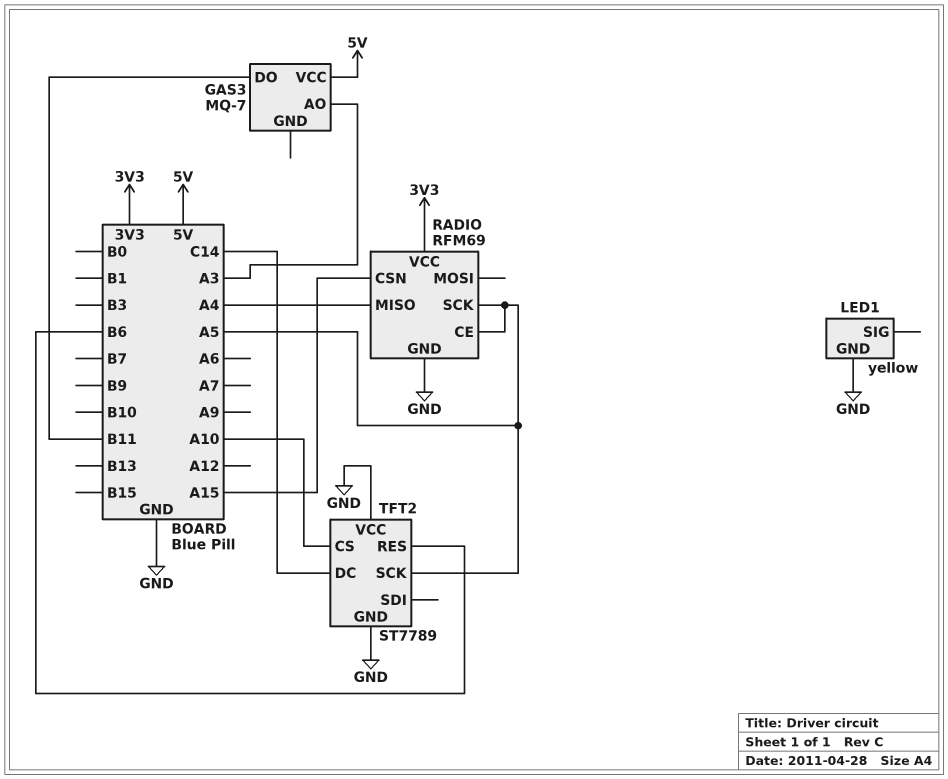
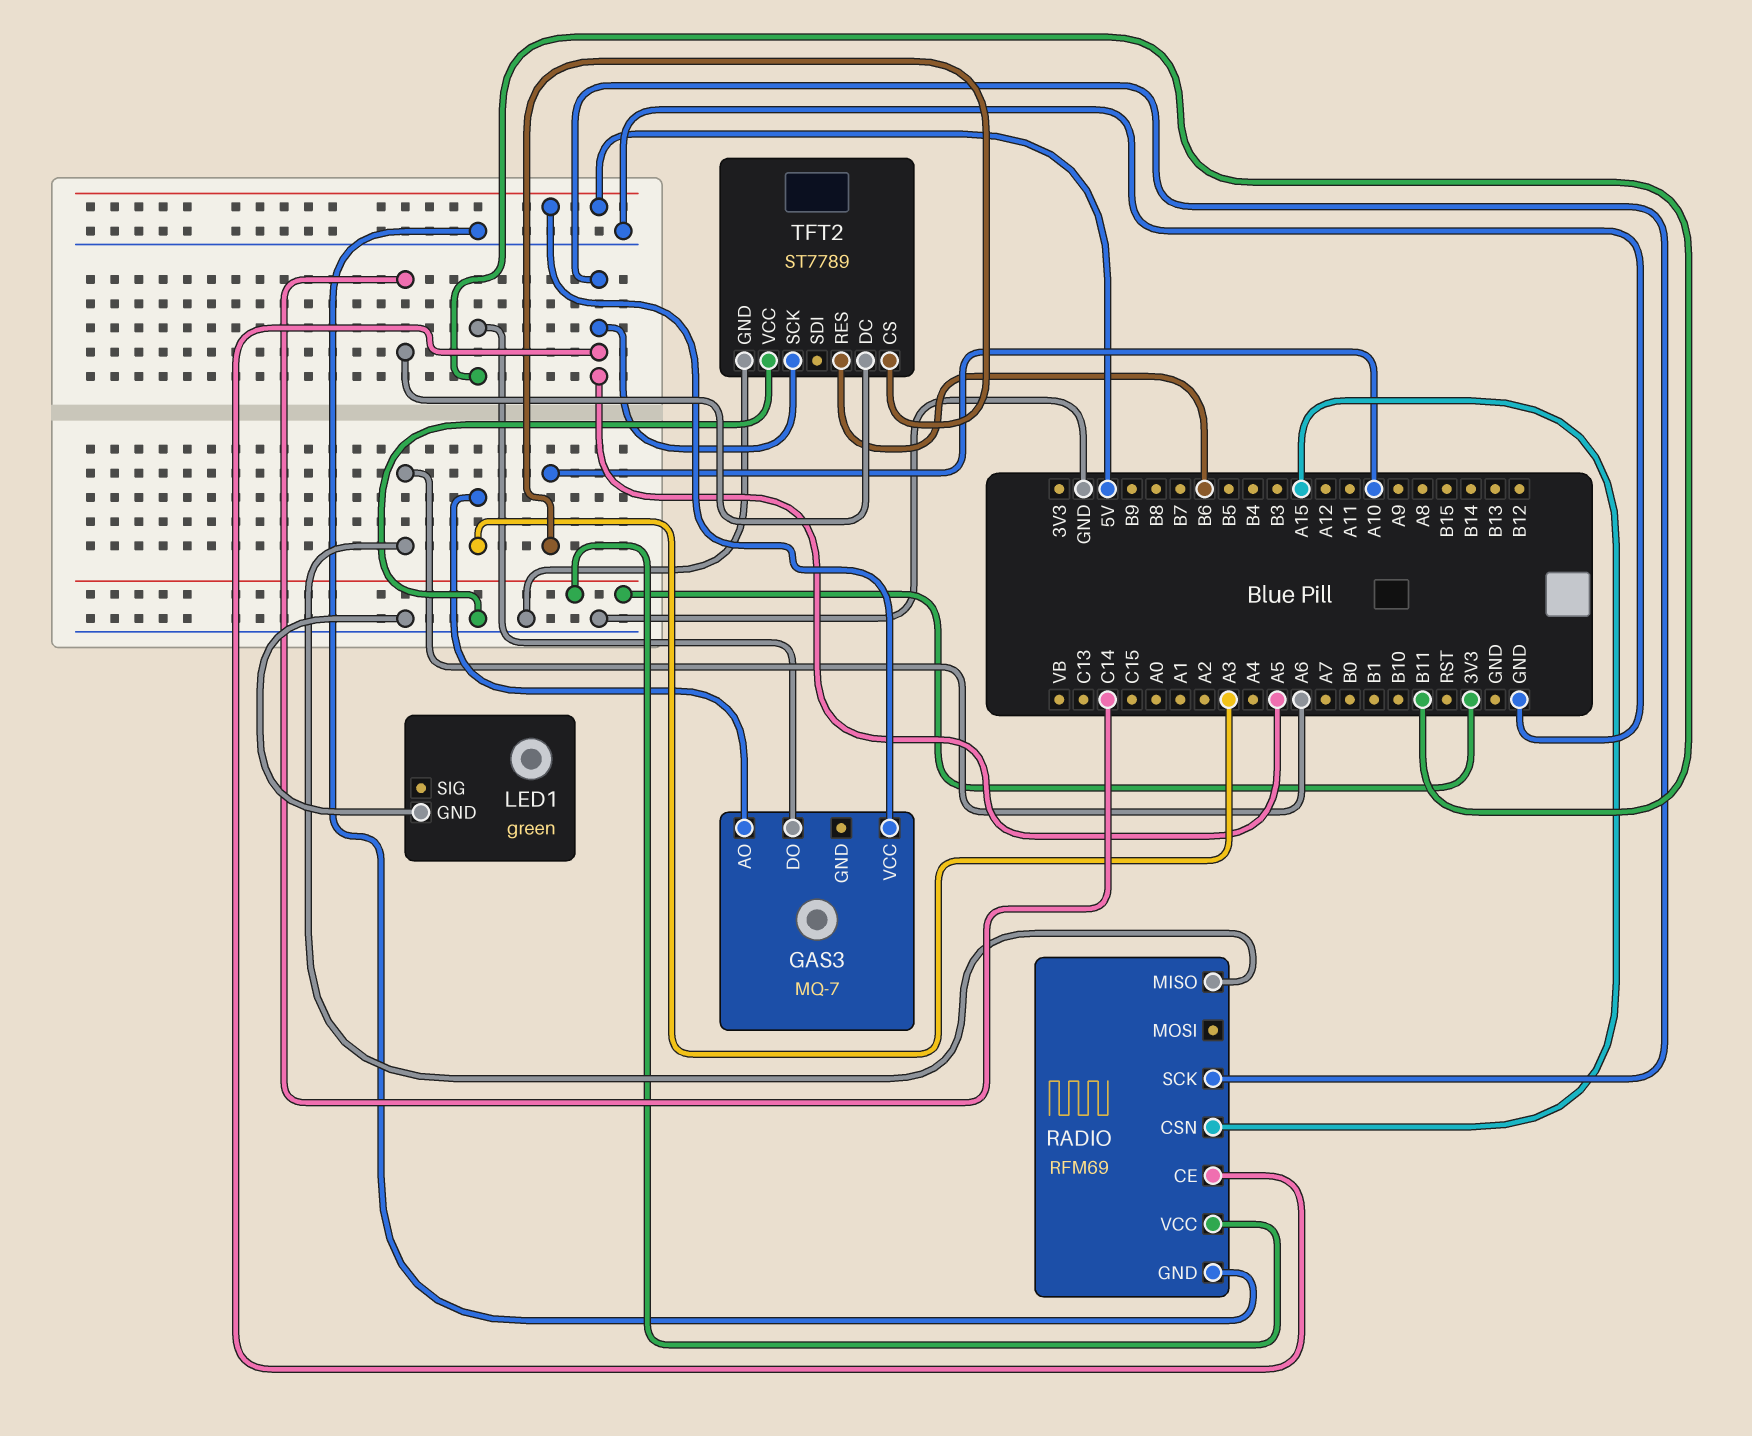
LED1: yellow -> green
RADIO pin MISO: A4 -> A6

